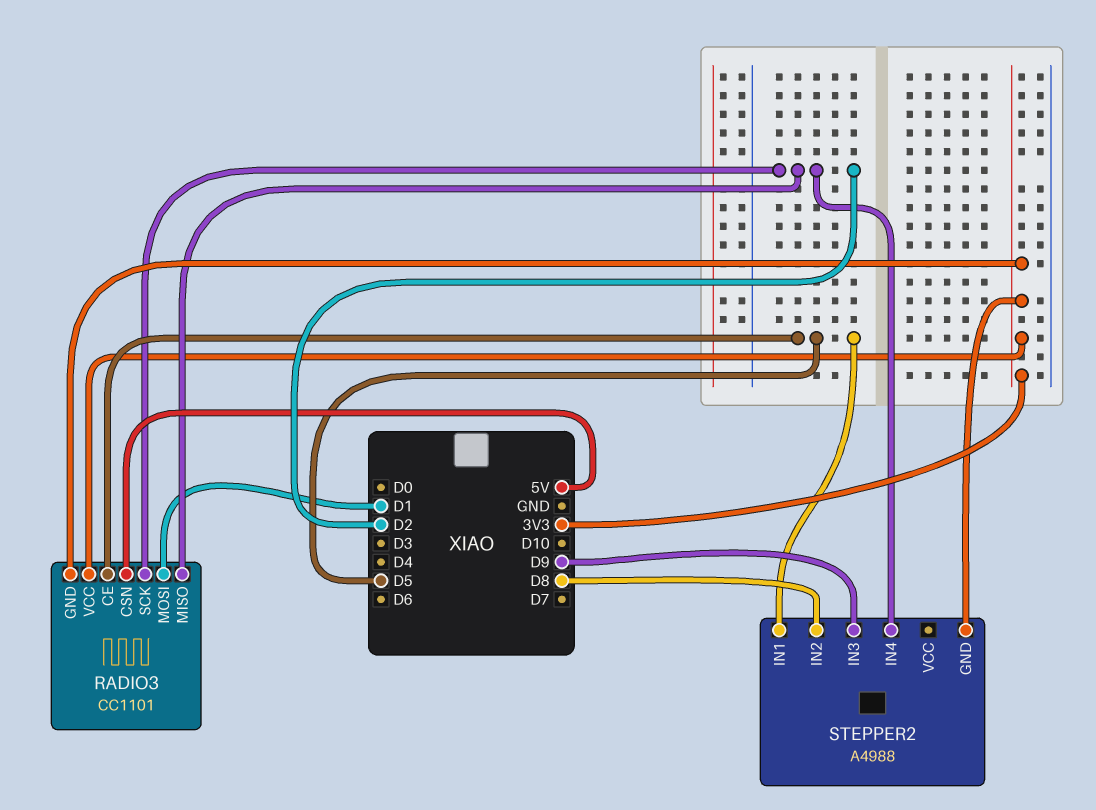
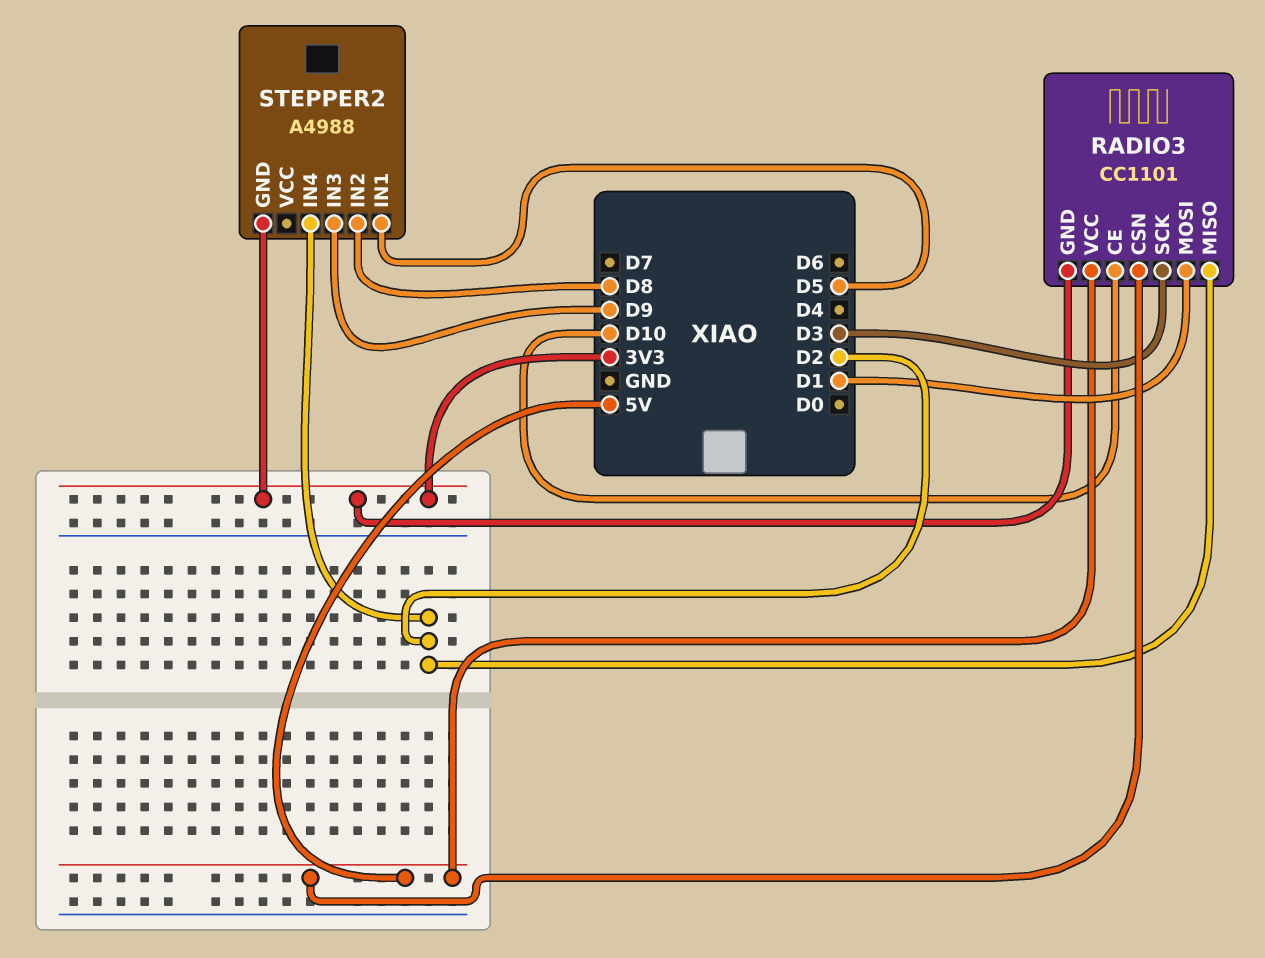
RADIO3 pin CE: D5 -> D10
RADIO3 pin SCK: D2 -> D3
RADIO3 pin VCC: 3V3 -> 5V

